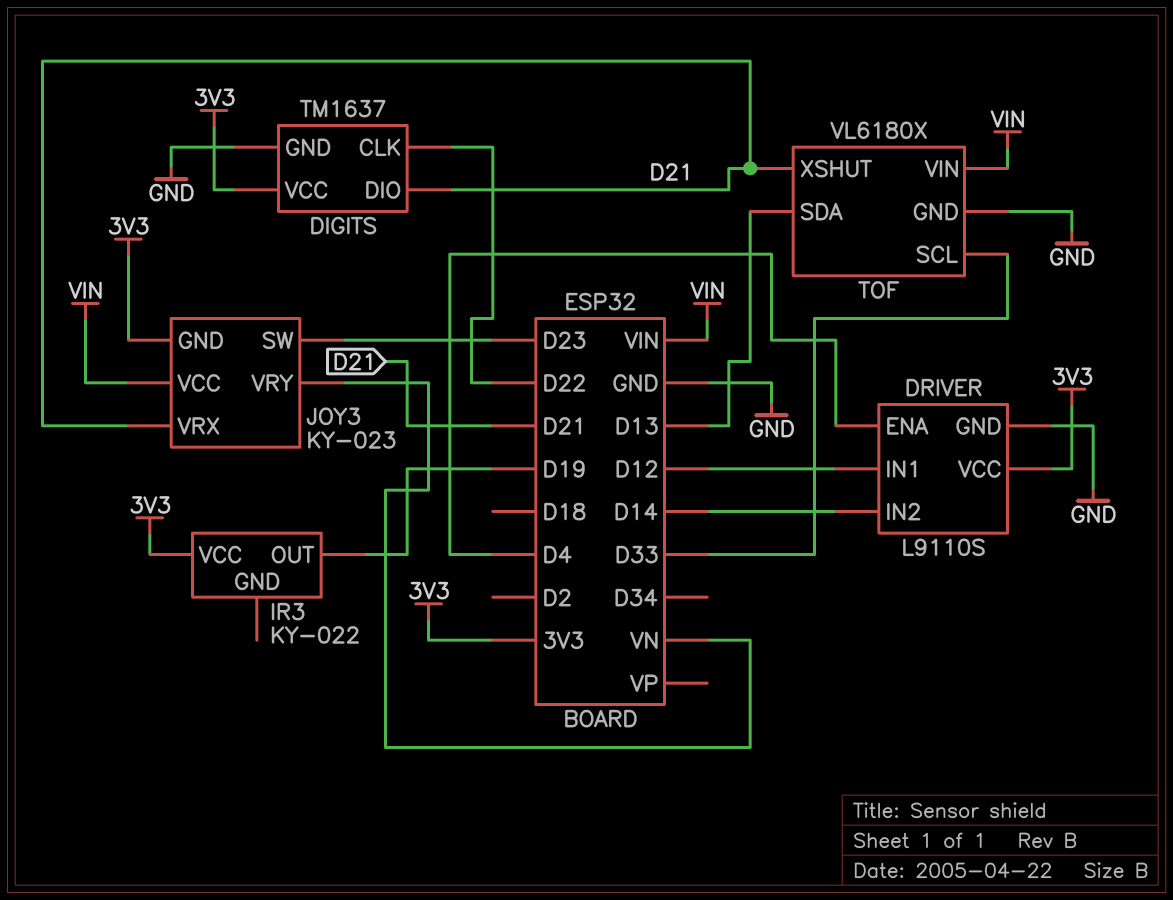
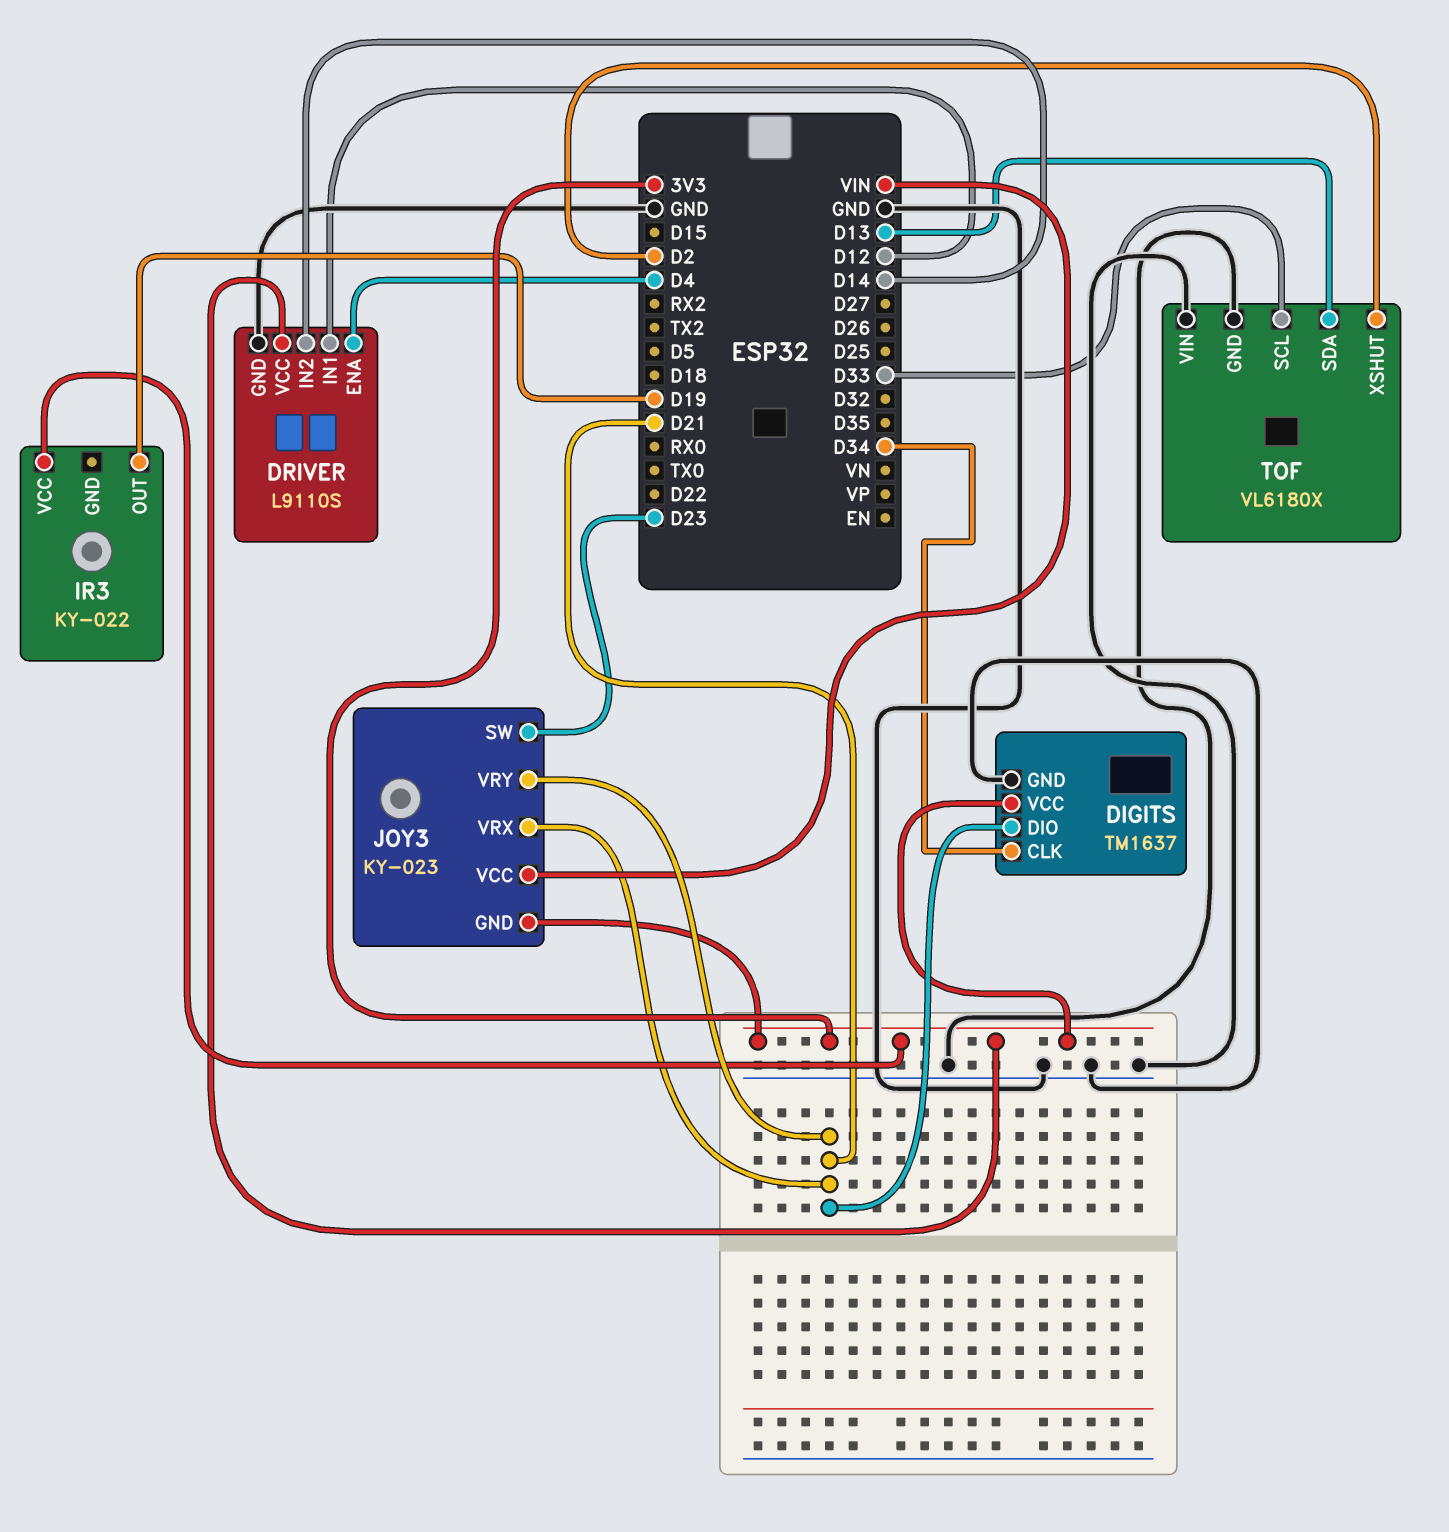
DIGITS pin CLK: D22 -> D34
JOY3 pin VRY: VN -> D21
TOF pin VIN: VIN -> GND
TOF pin XSHUT: D21 -> D2

